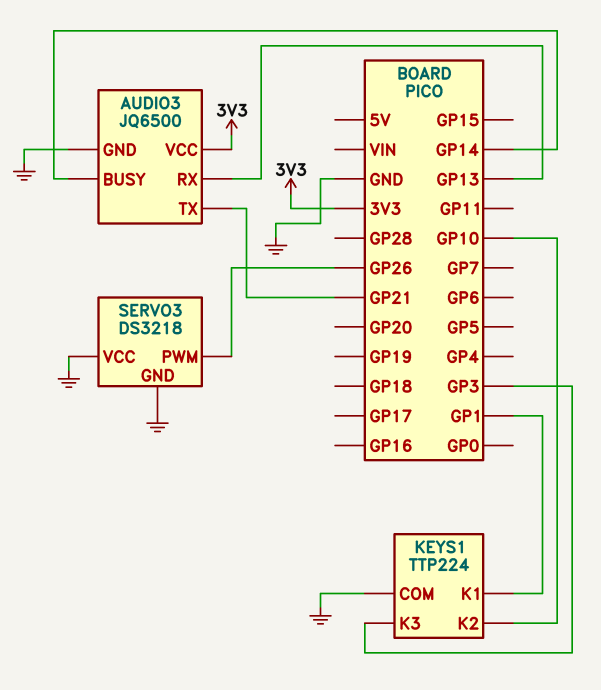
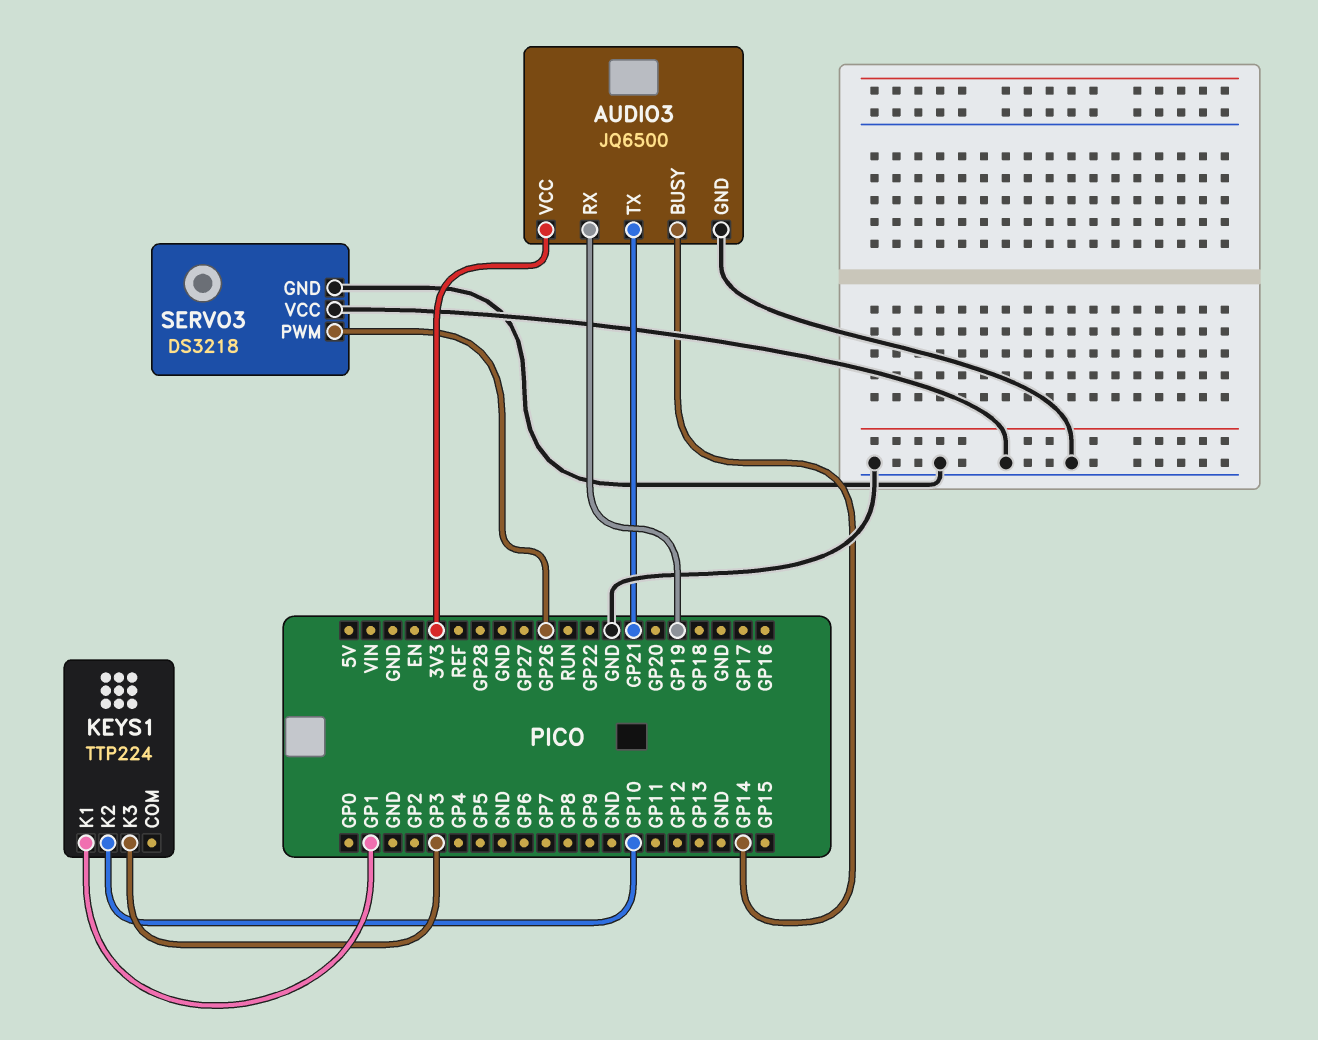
AUDIO3 pin RX: GP13 -> GP19
KEYS1 pin COM: GND -> none

